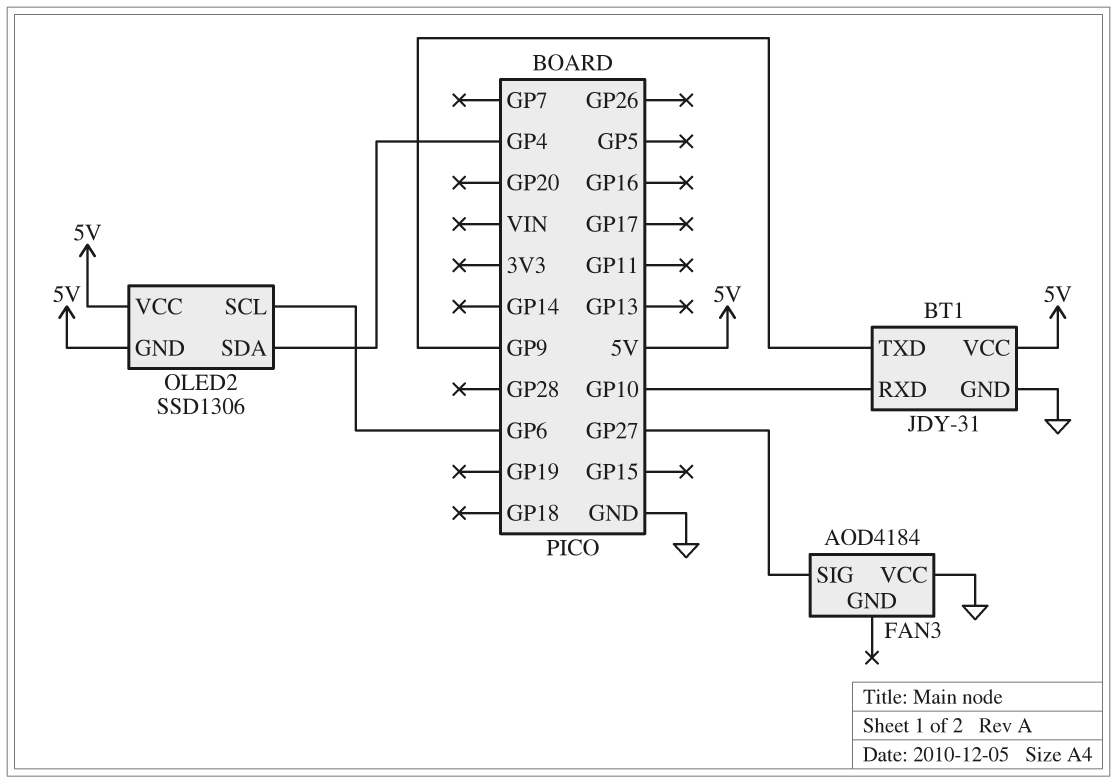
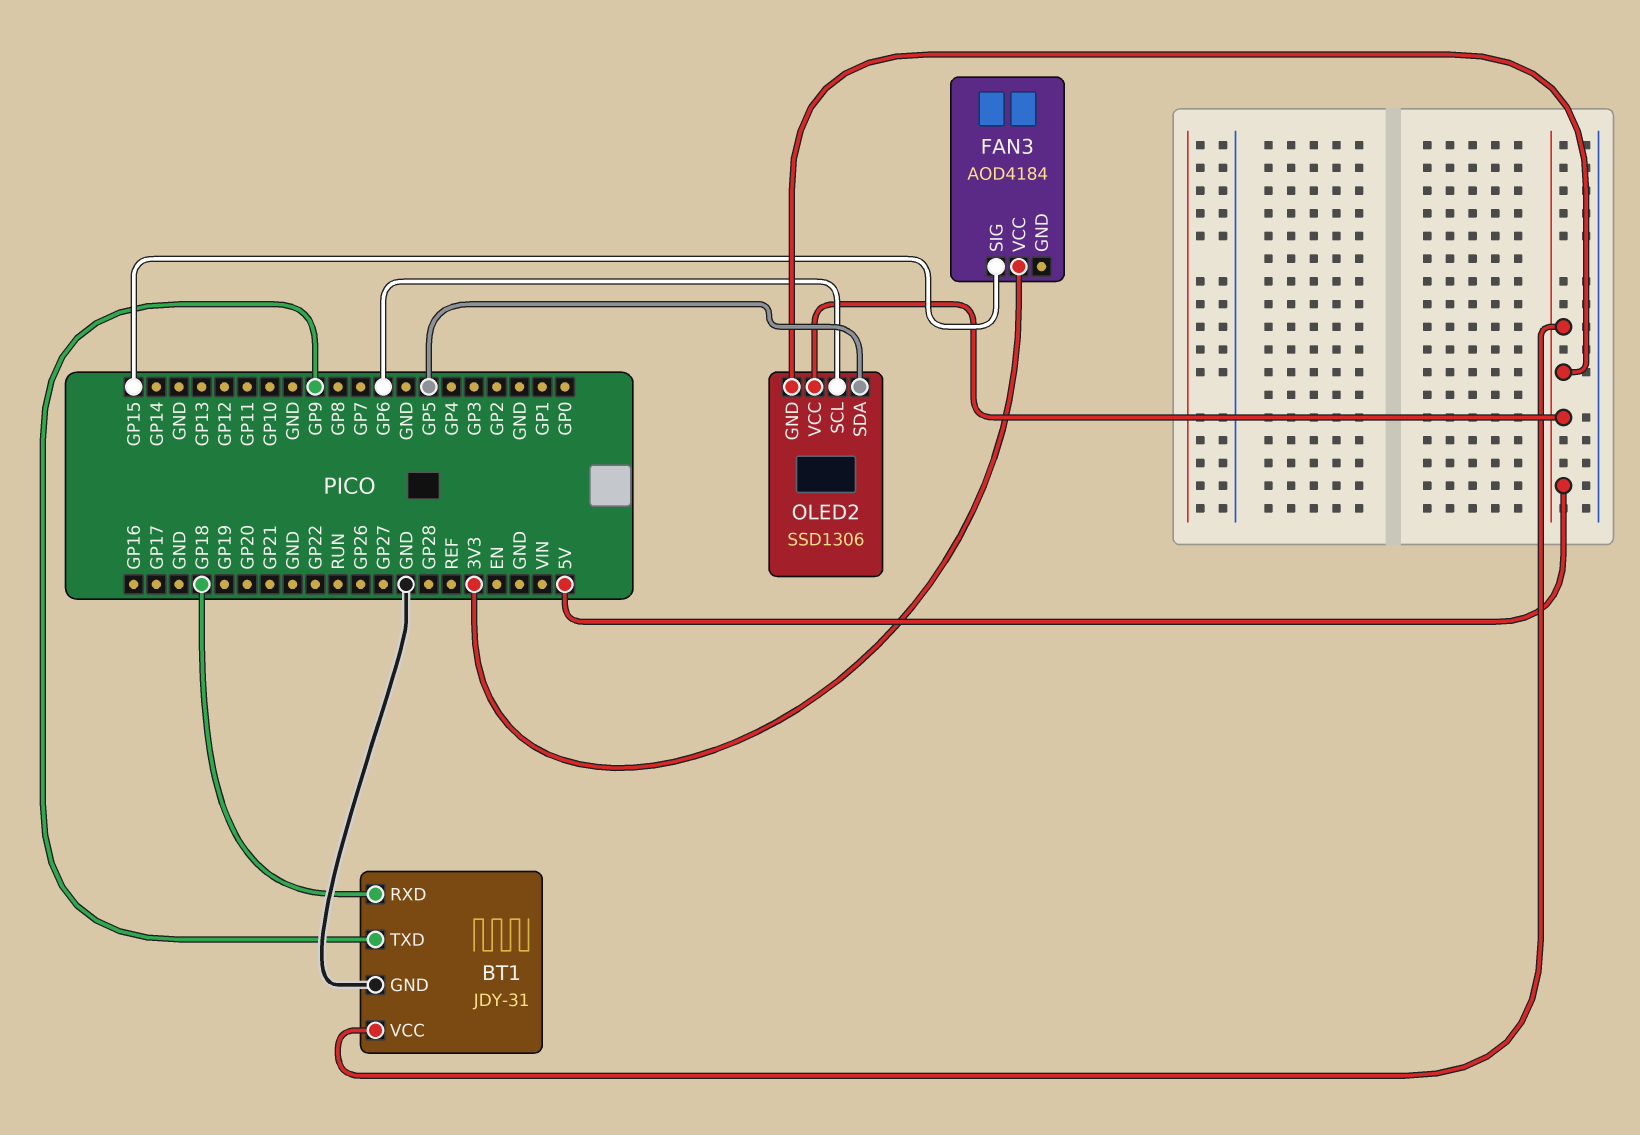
BT1 pin RXD: GP10 -> GP18
FAN3 pin SIG: GP27 -> GP15
FAN3 pin VCC: GND -> 3V3
OLED2 pin SDA: GP4 -> GP5

